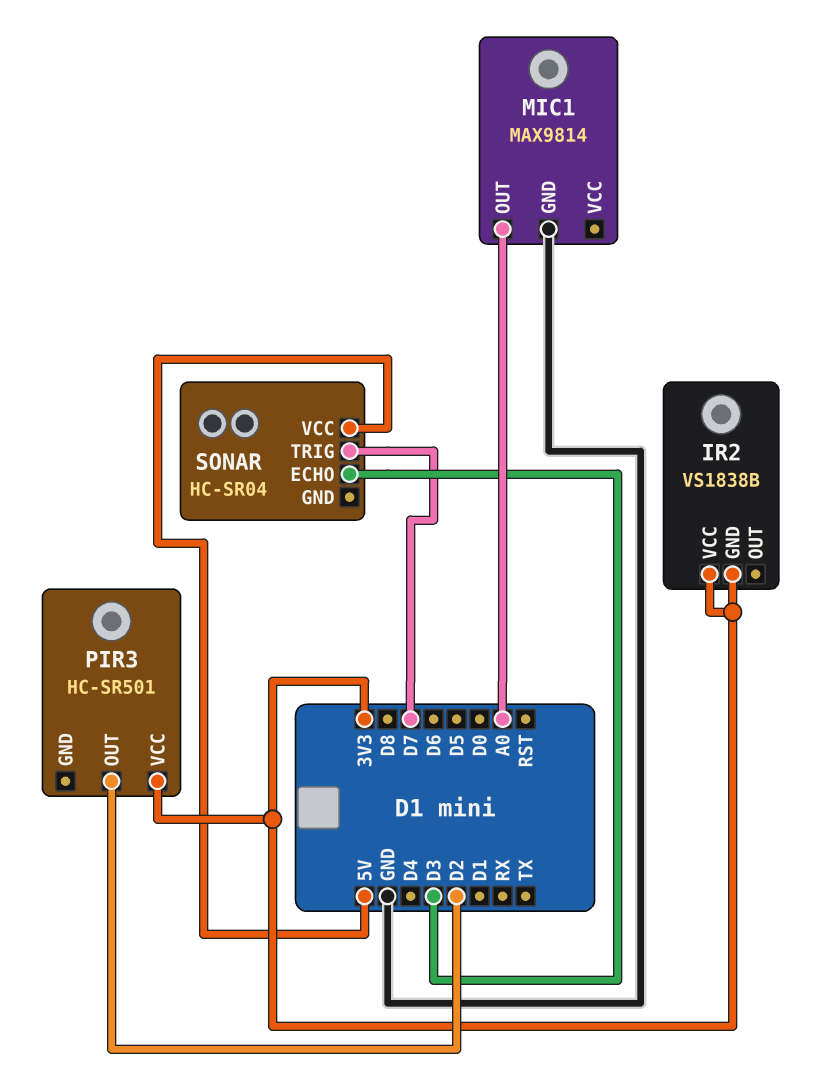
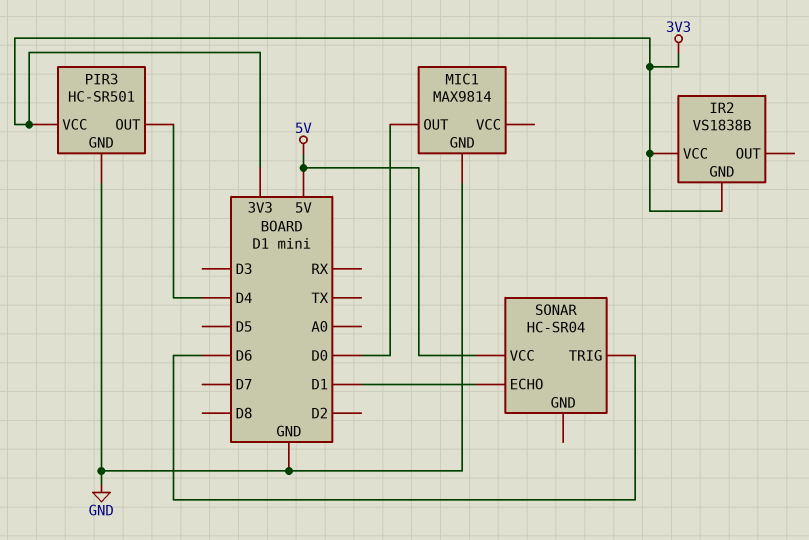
MIC1 pin OUT: A0 -> D0
PIR3 pin GND: none -> GND
PIR3 pin OUT: D2 -> D4
SONAR pin ECHO: D3 -> D1
SONAR pin TRIG: D7 -> D6

